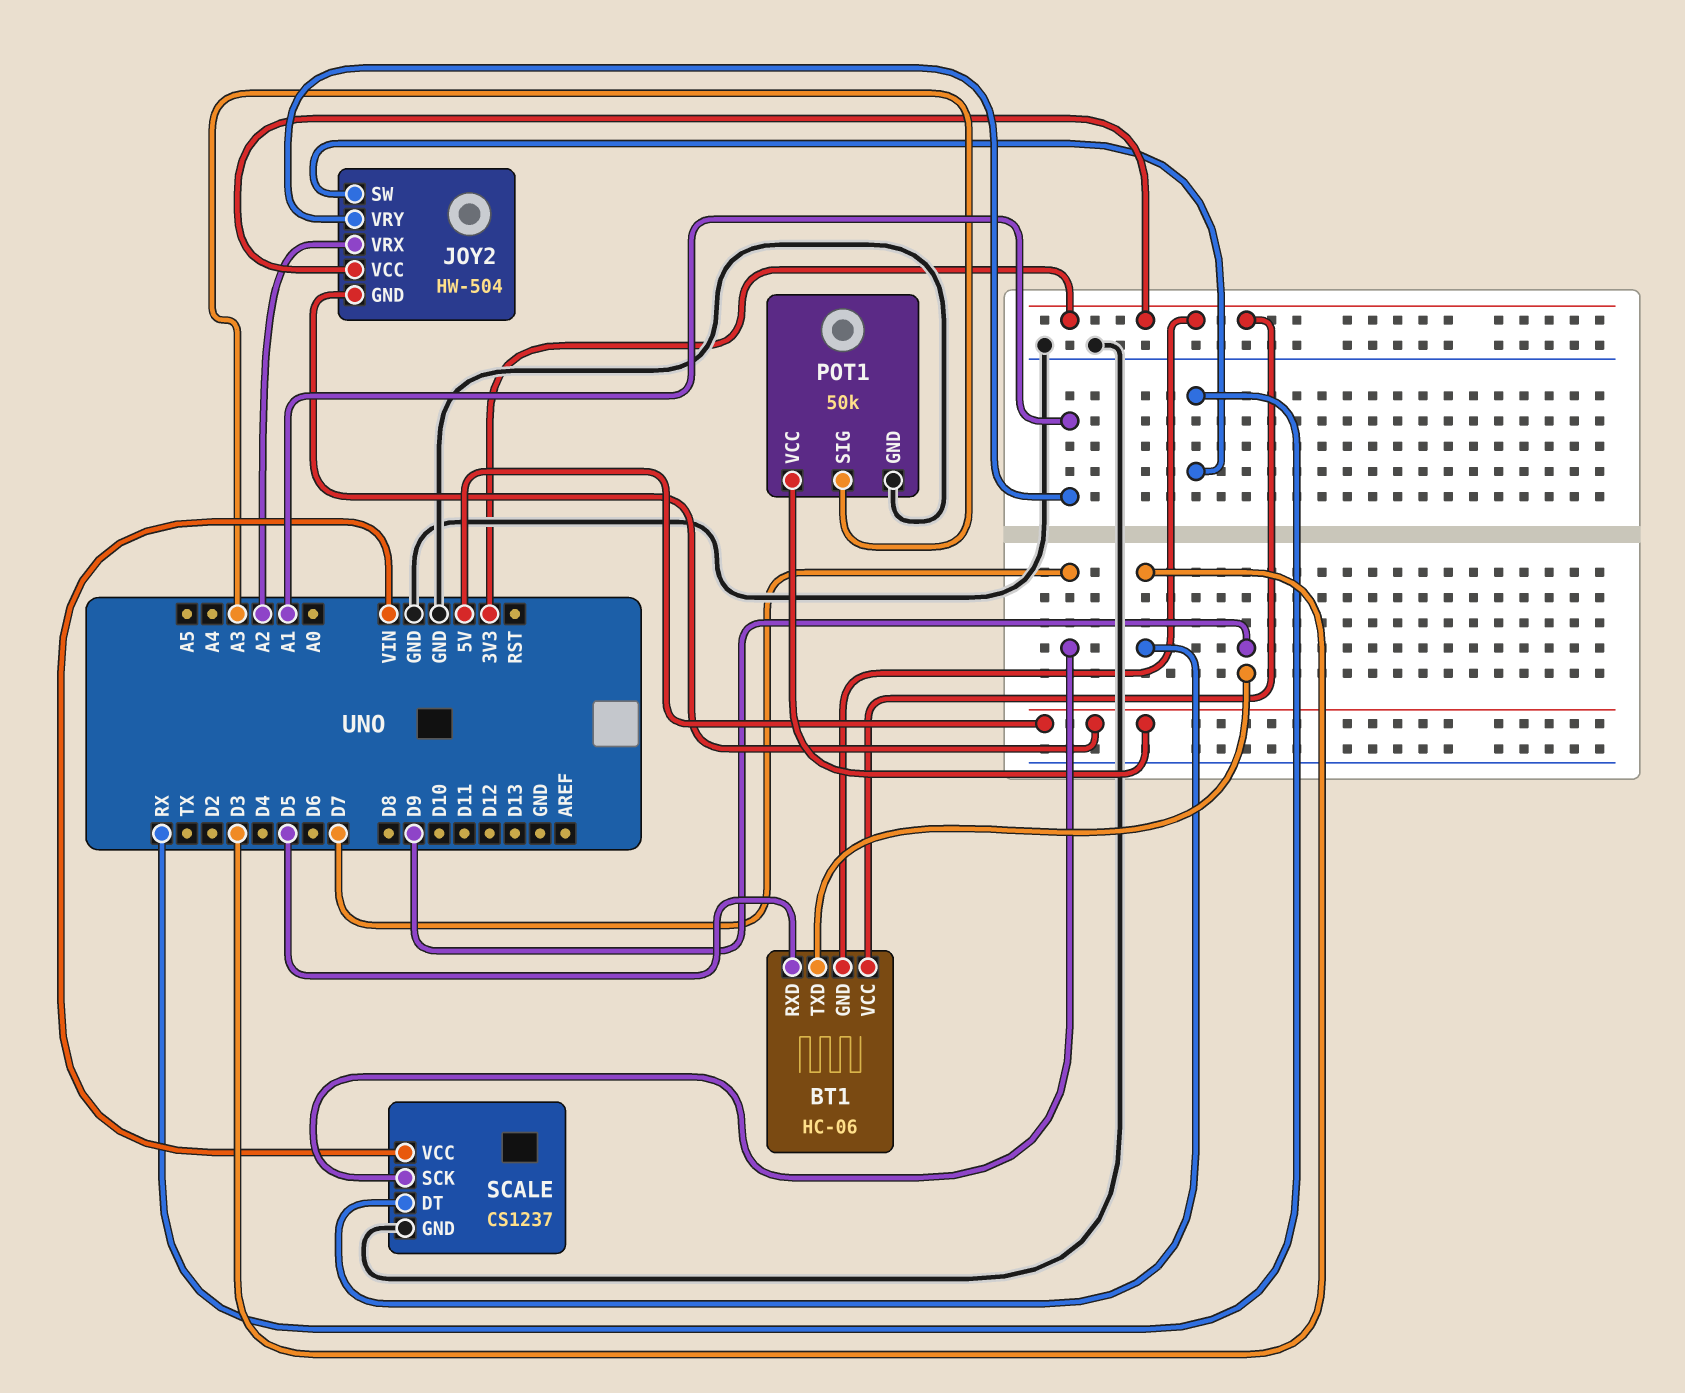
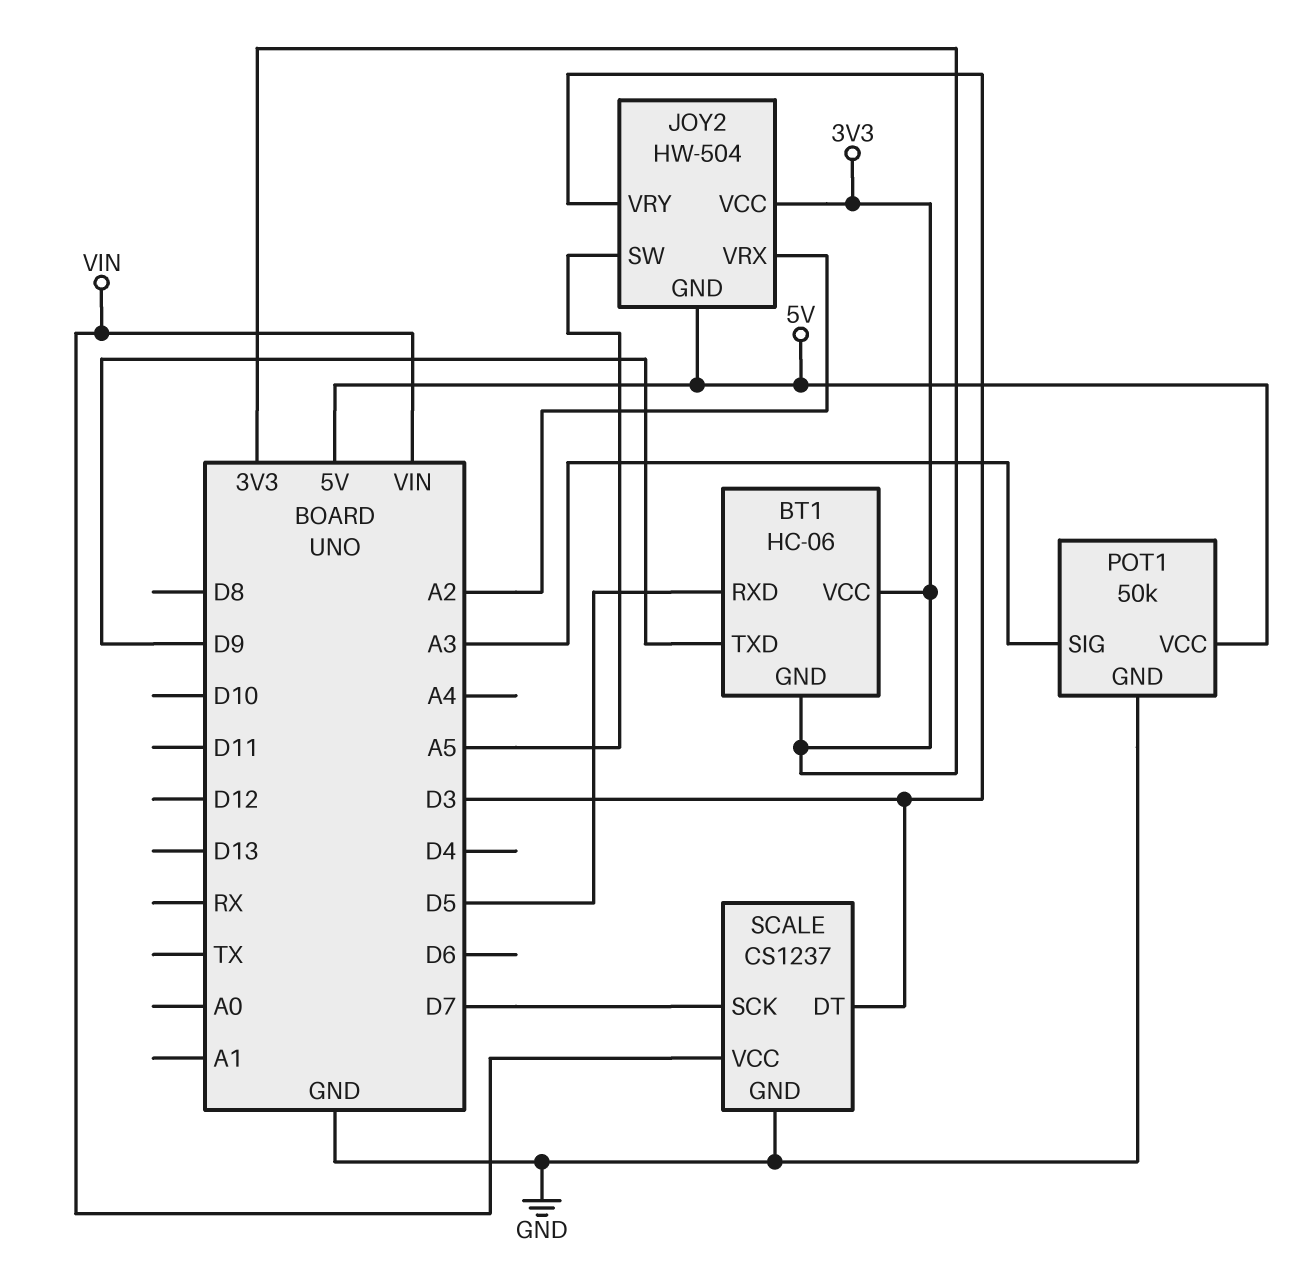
JOY2 pin SW: RX -> A5
JOY2 pin VRY: A1 -> D3

